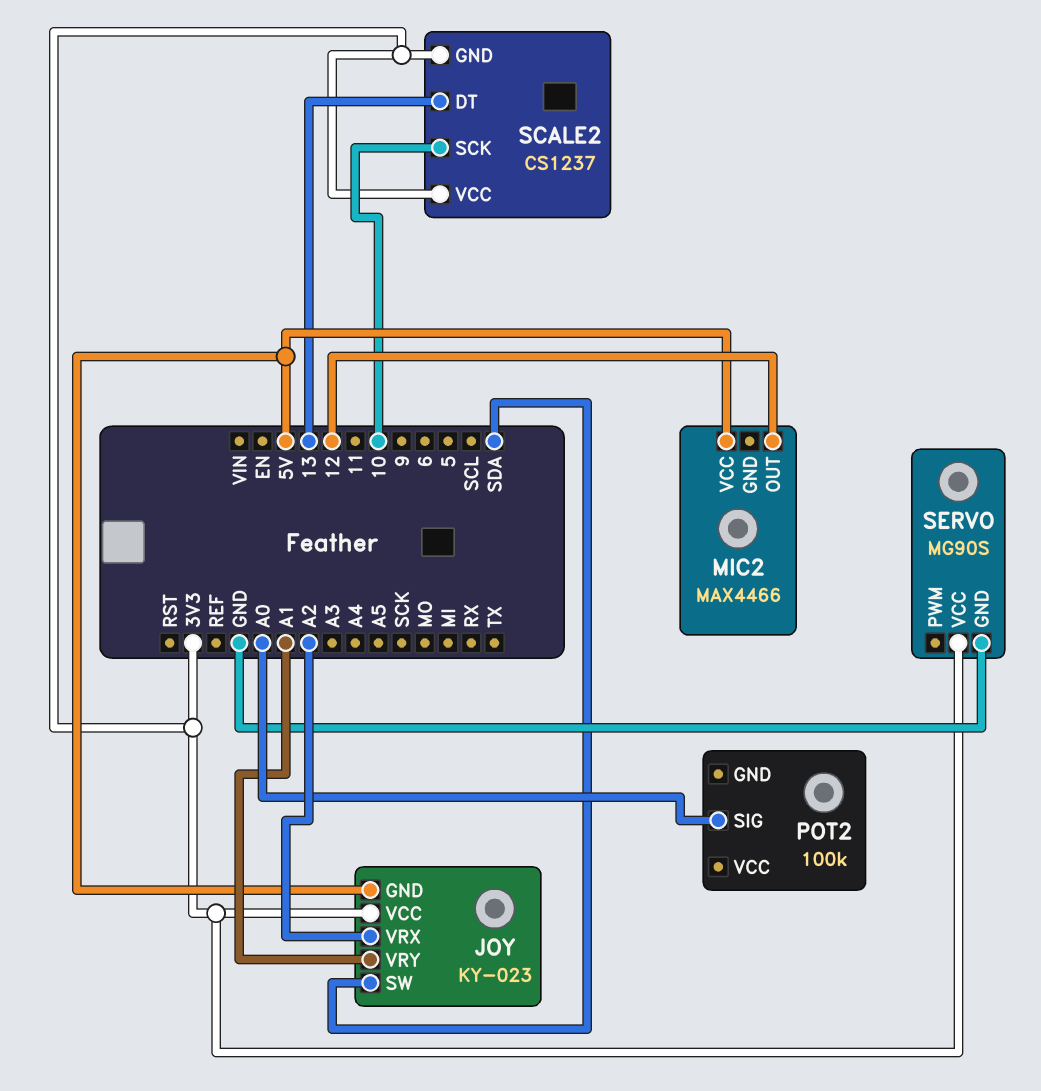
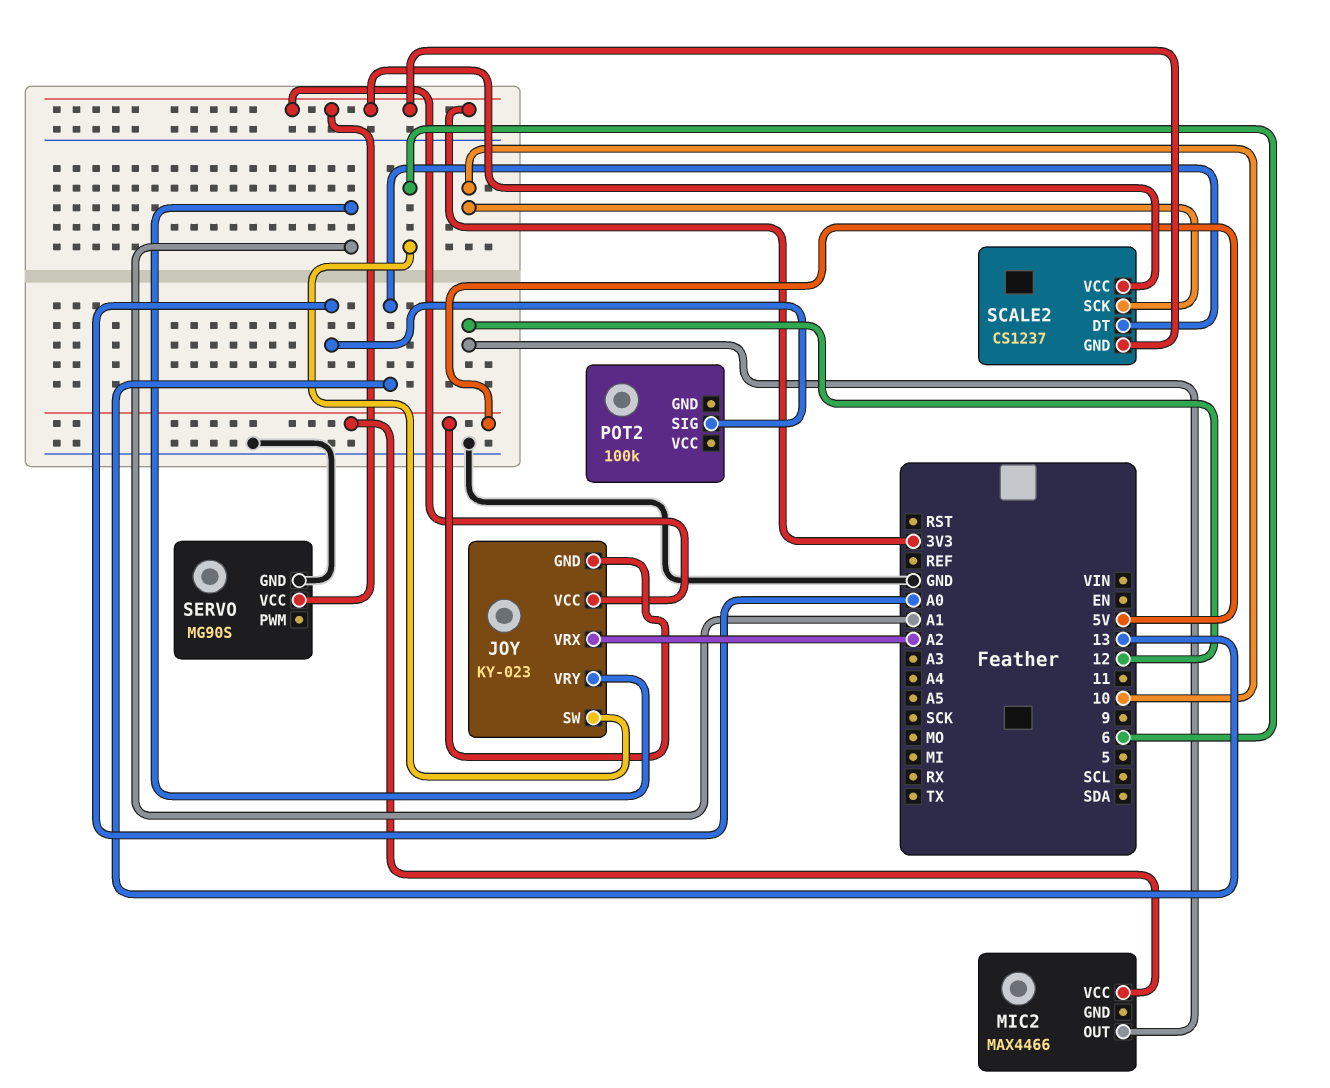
JOY pin SW: SDA -> 6

